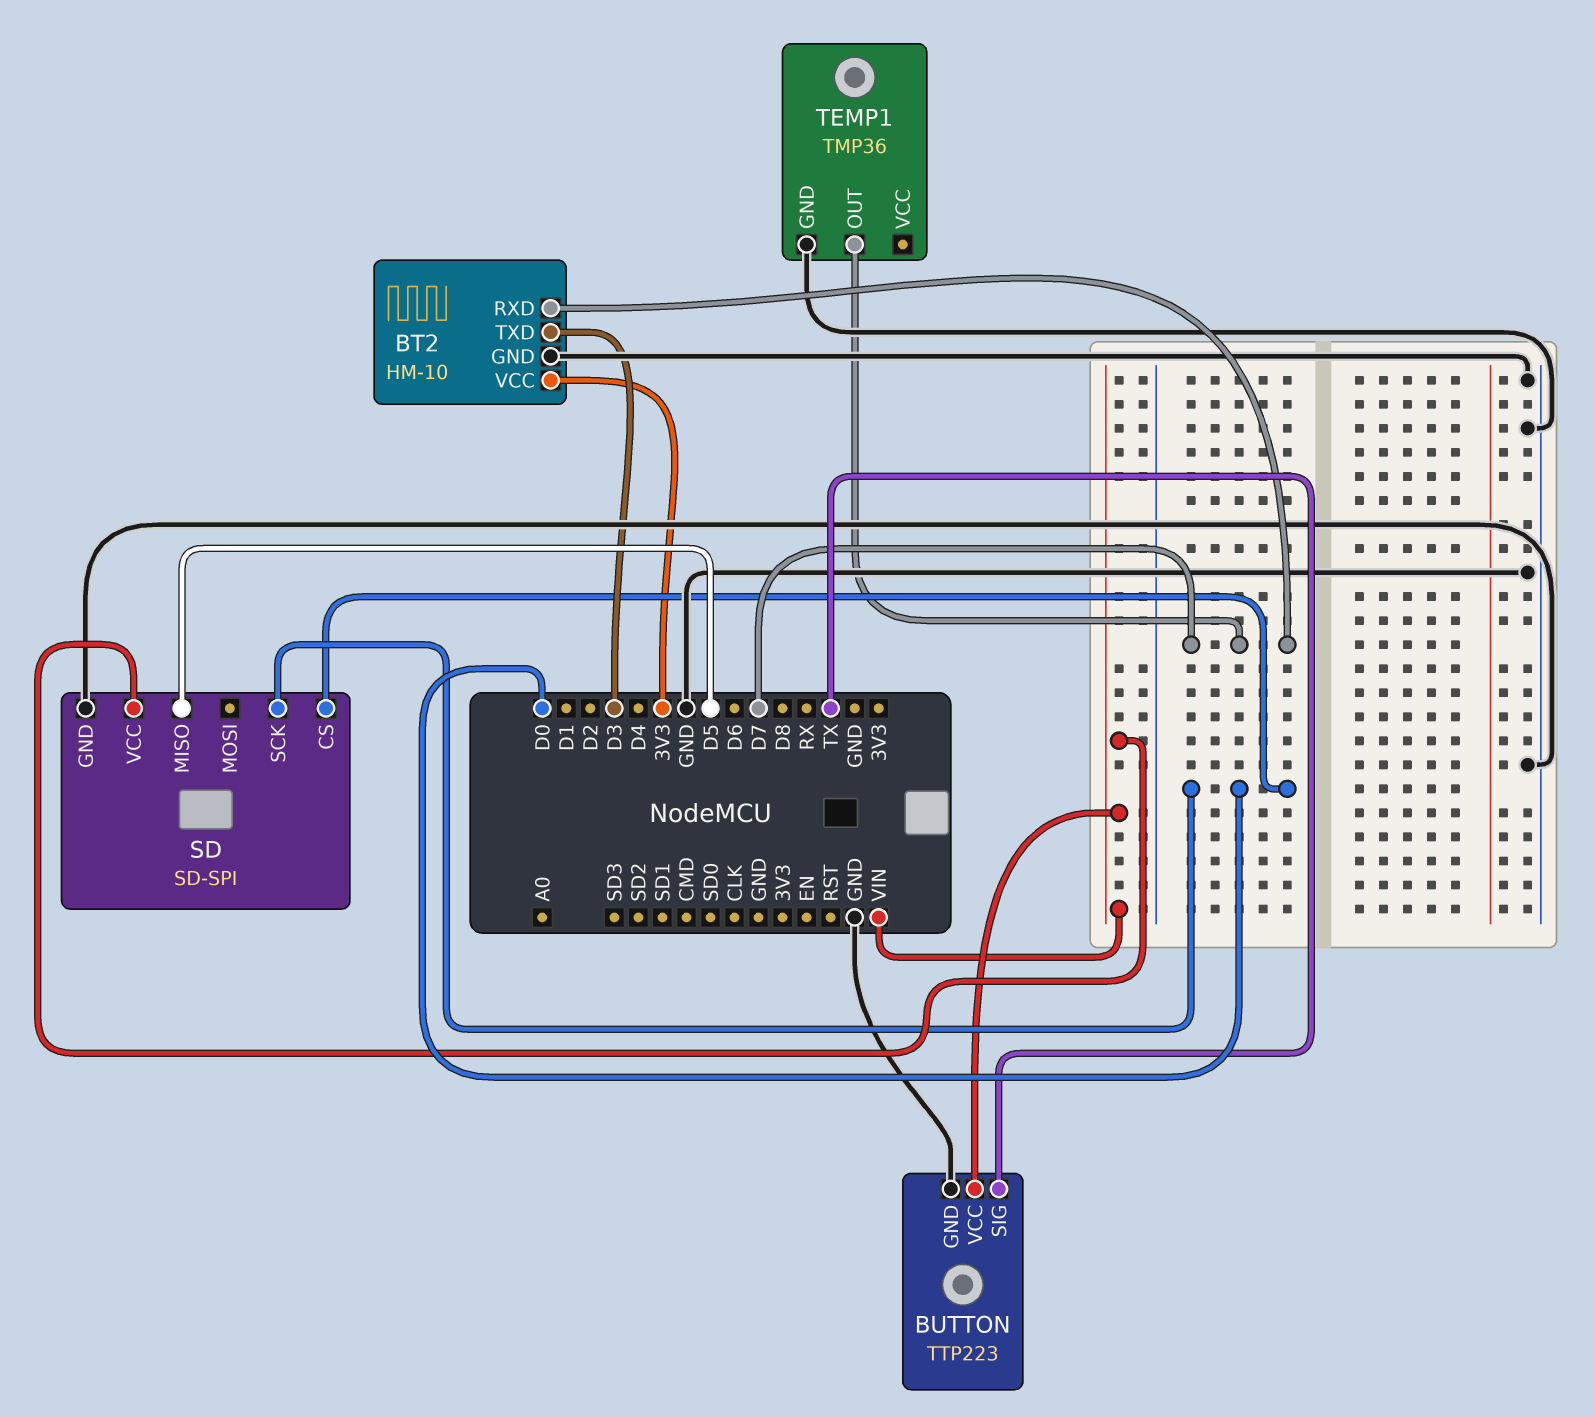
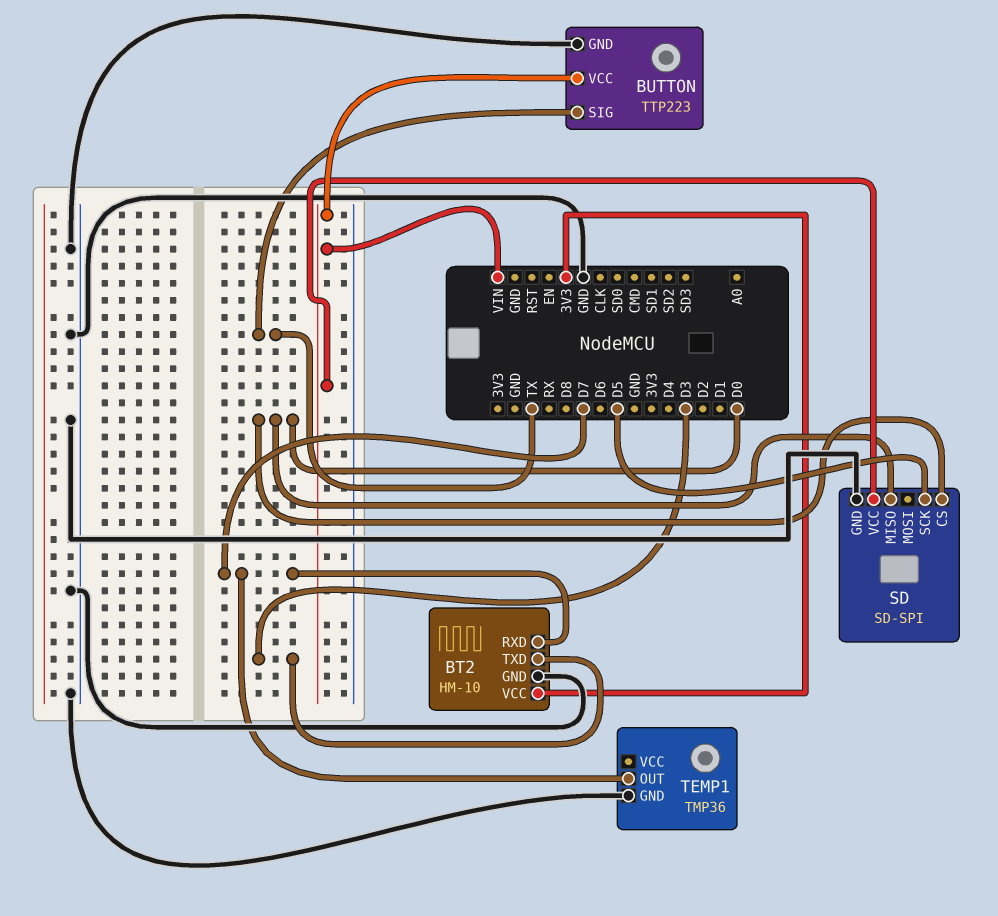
SD pin MISO: D5 -> D0
SD pin SCK: D0 -> D5

